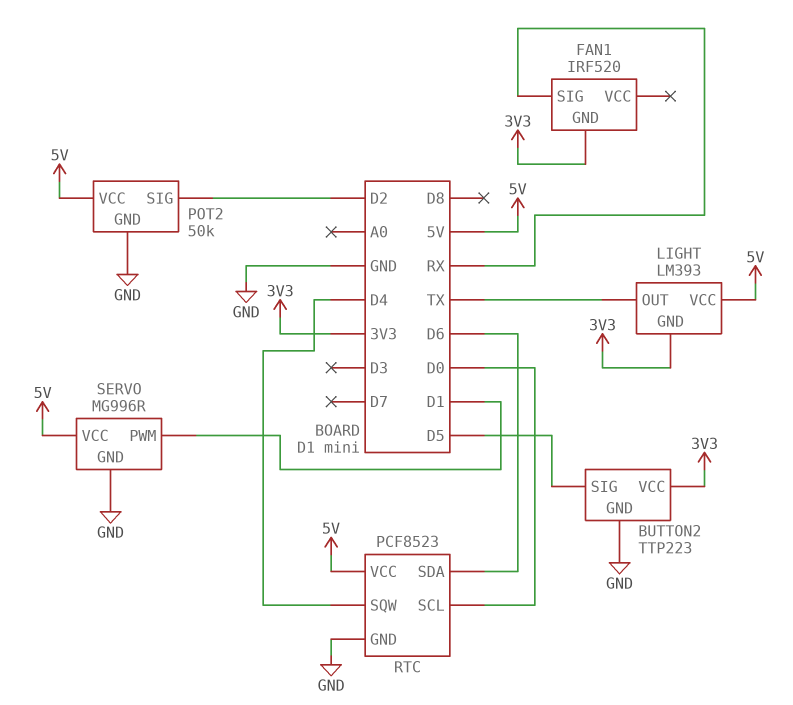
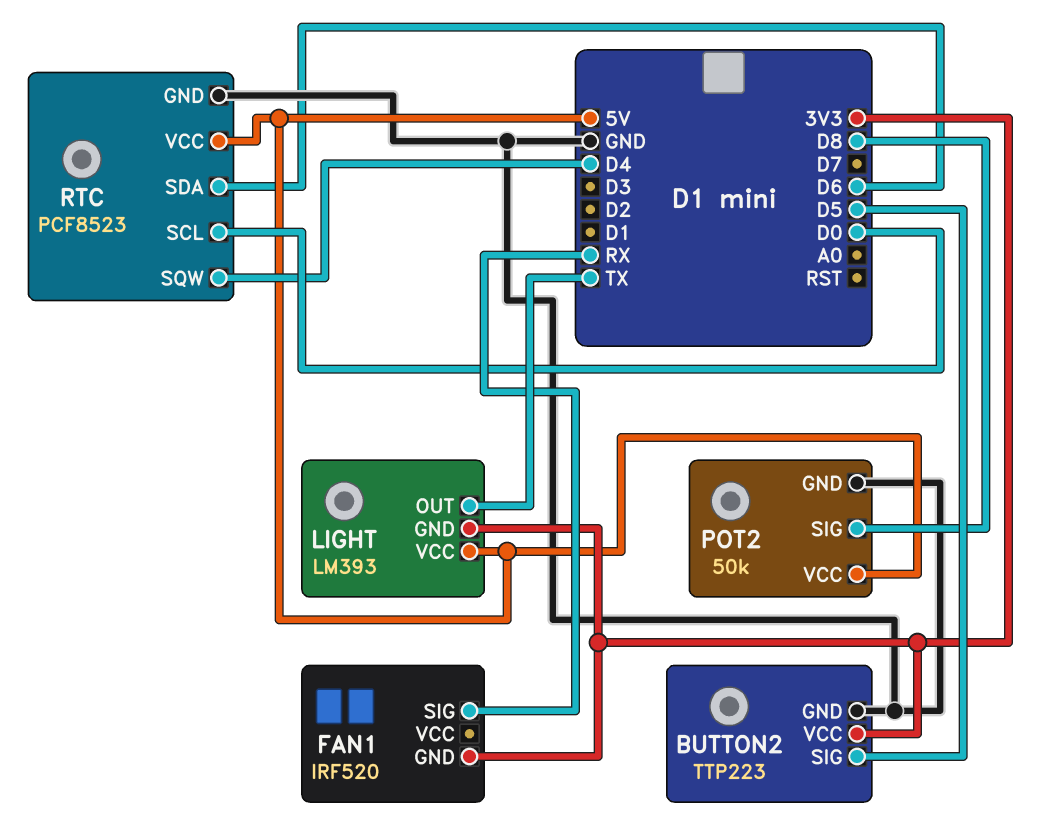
POT2 pin SIG: D2 -> D8
SERVO: MG996R -> none
SERVO pin GND: GND -> none
SERVO pin PWM: D1 -> none
SERVO pin VCC: 5V -> none

